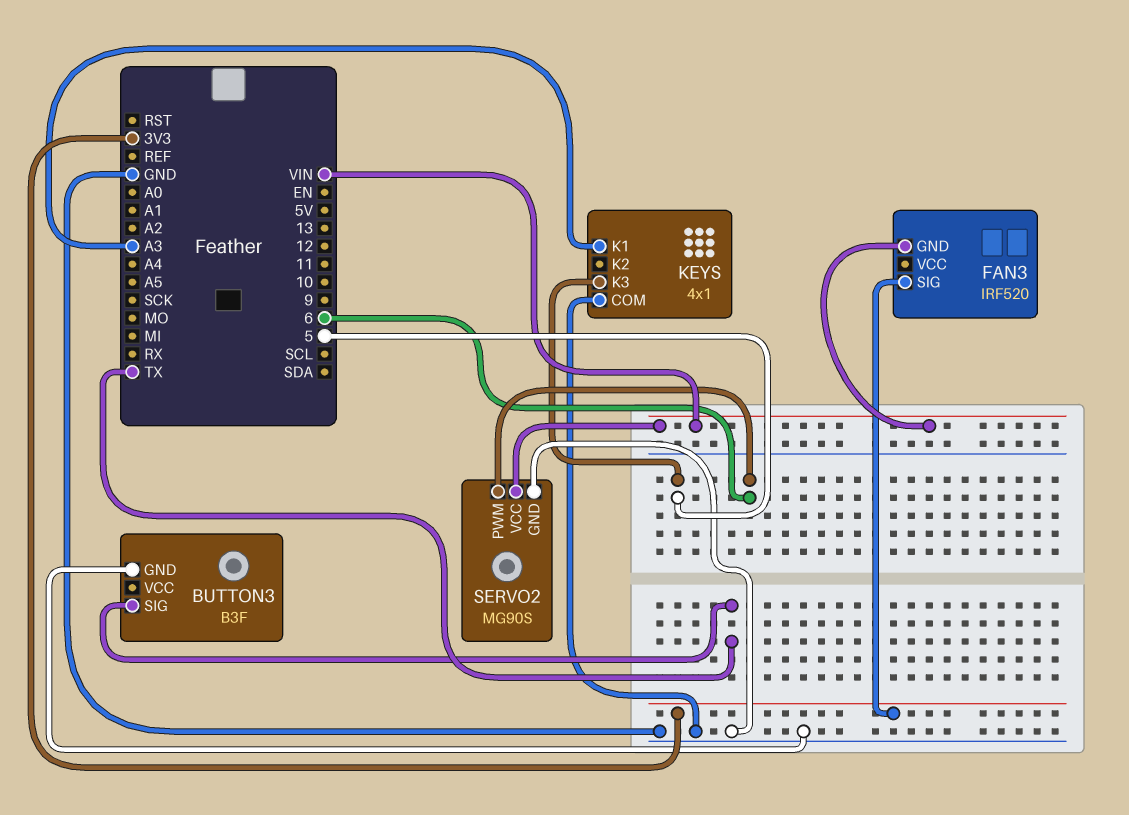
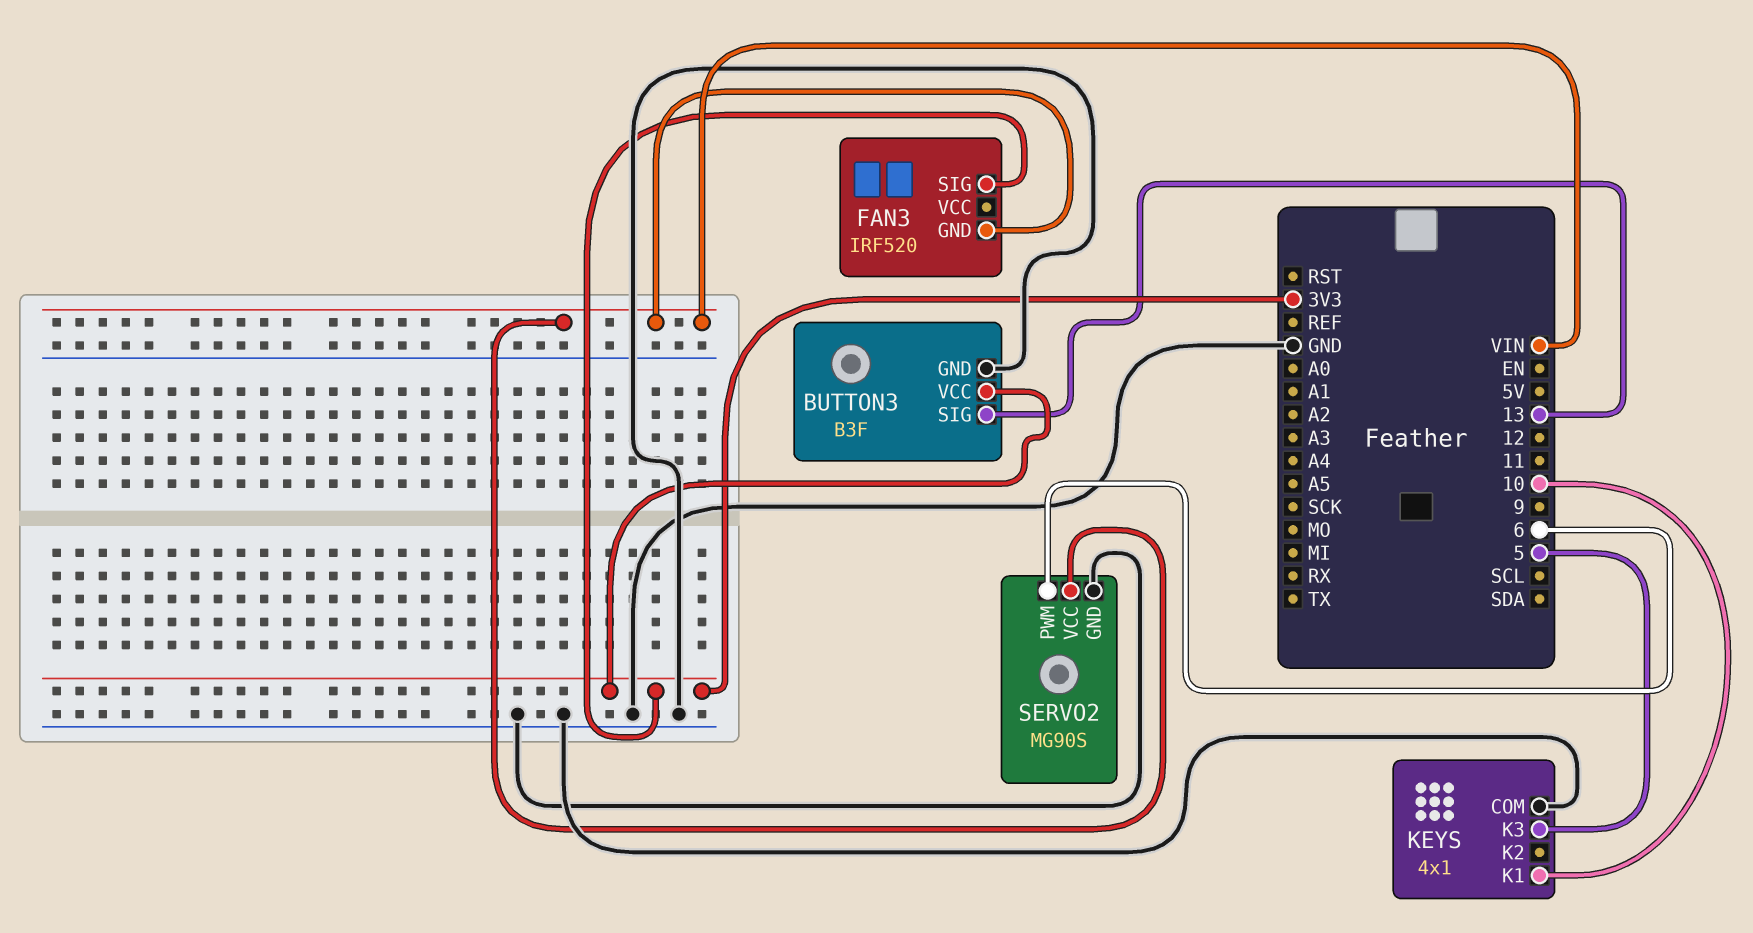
BUTTON3 pin SIG: TX -> 13
BUTTON3 pin VCC: none -> 3V3
KEYS pin K1: A3 -> 10

